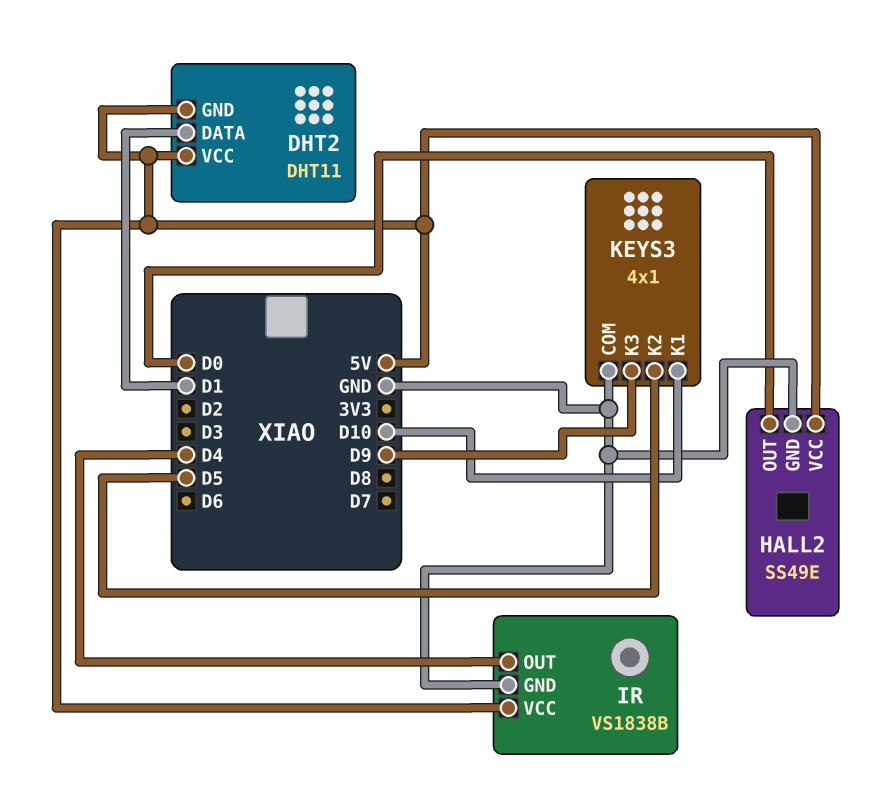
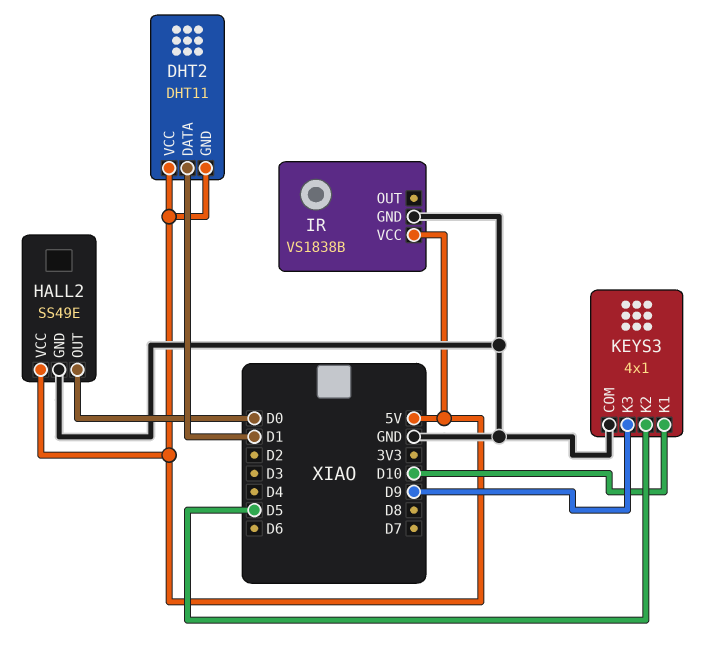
IR pin OUT: D4 -> none

